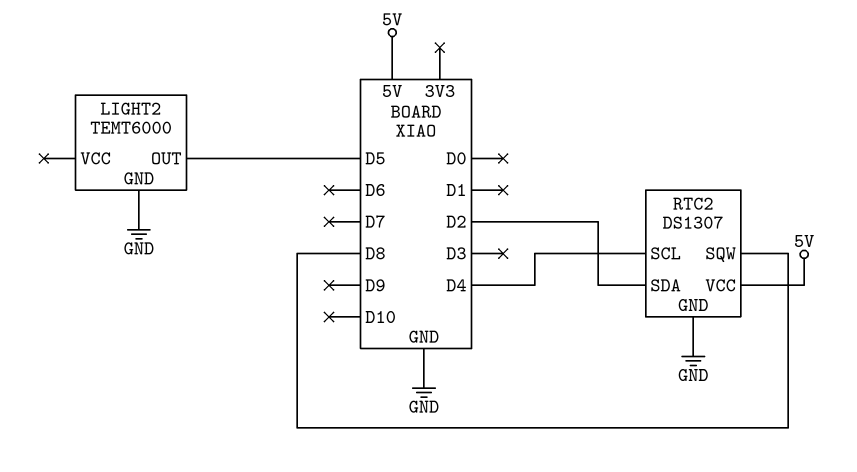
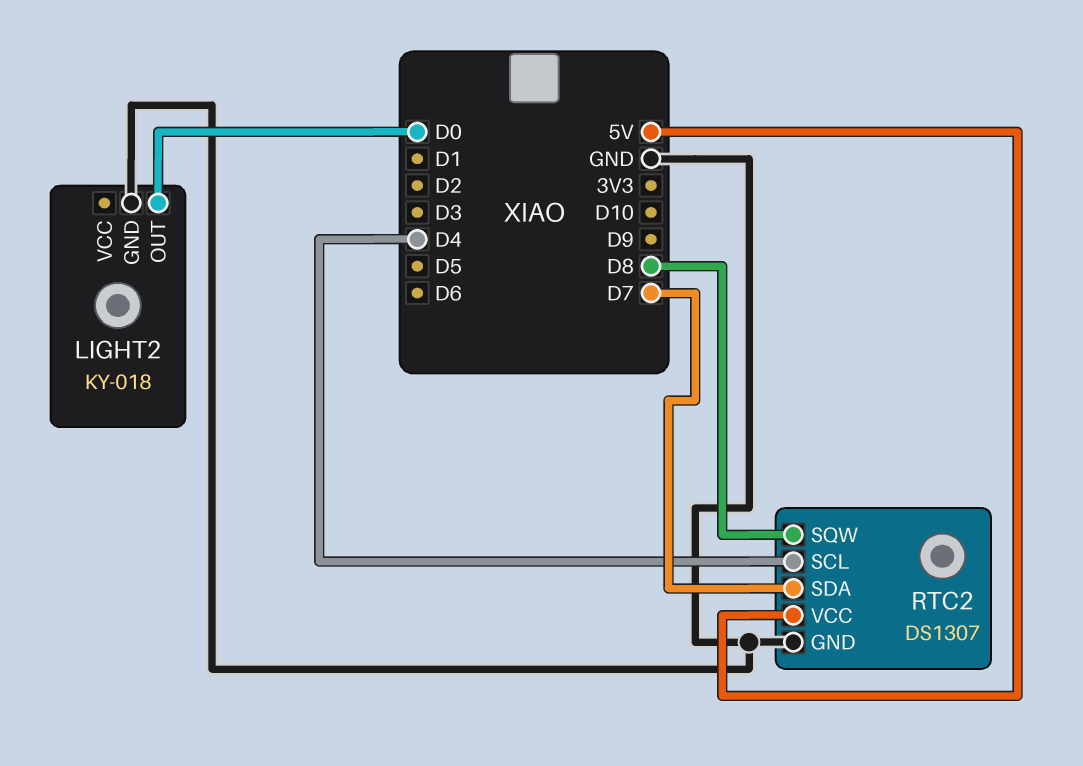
LIGHT2: TEMT6000 -> KY-018
LIGHT2 pin OUT: D5 -> D0
RTC2 pin SDA: D2 -> D7

